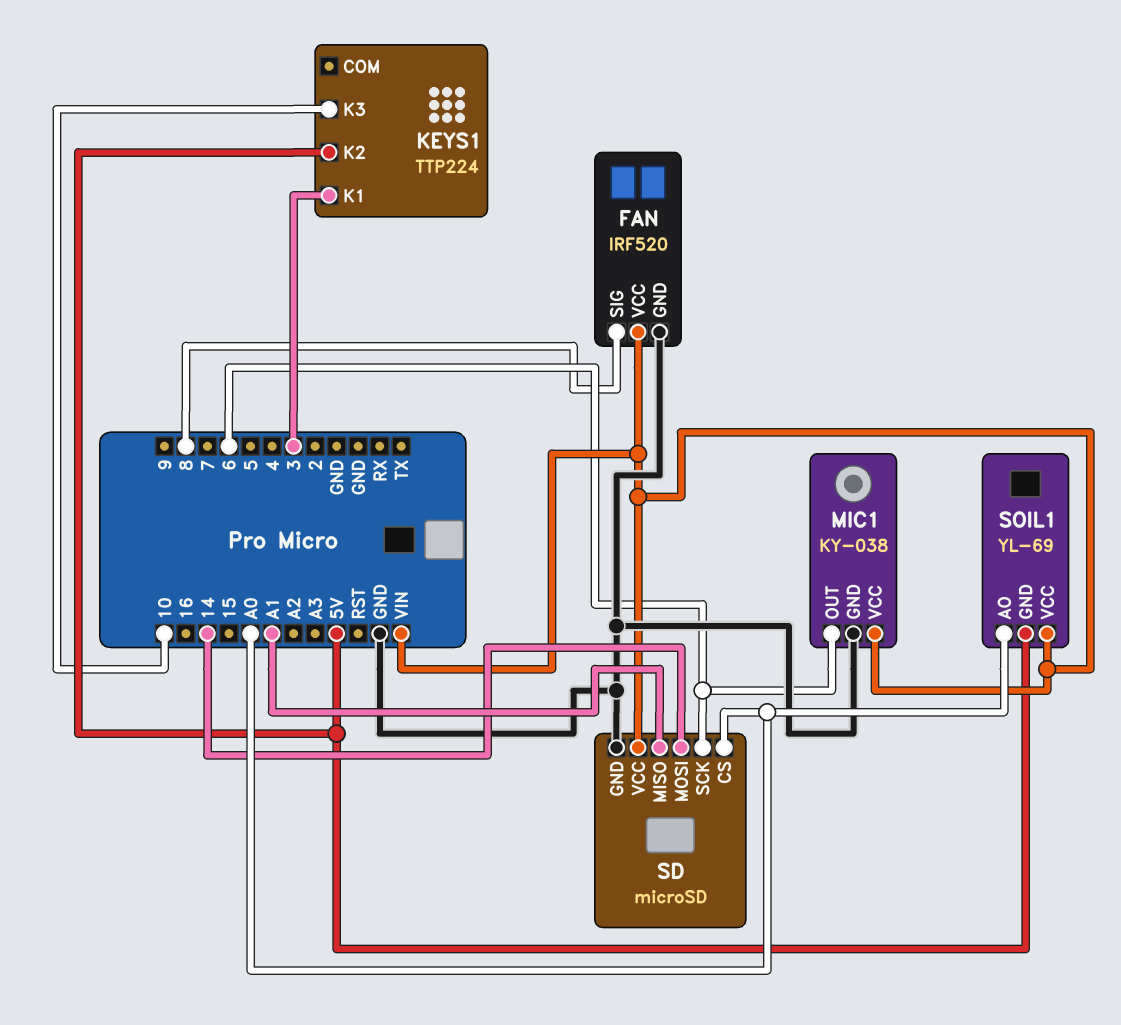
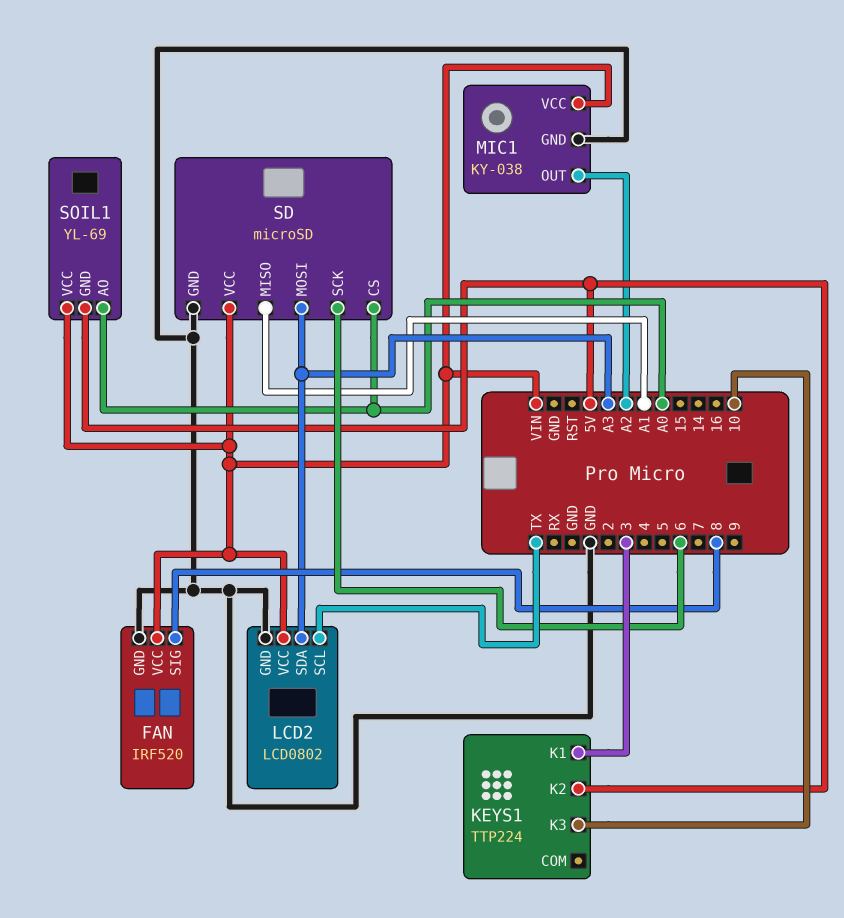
LCD2: none -> LCD0802
LCD2 pin GND: none -> GND
LCD2 pin SCL: none -> TX
LCD2 pin SDA: none -> A3
LCD2 pin VCC: none -> VIN
MIC1 pin OUT: 6 -> A2
SD pin MOSI: 14 -> A3

